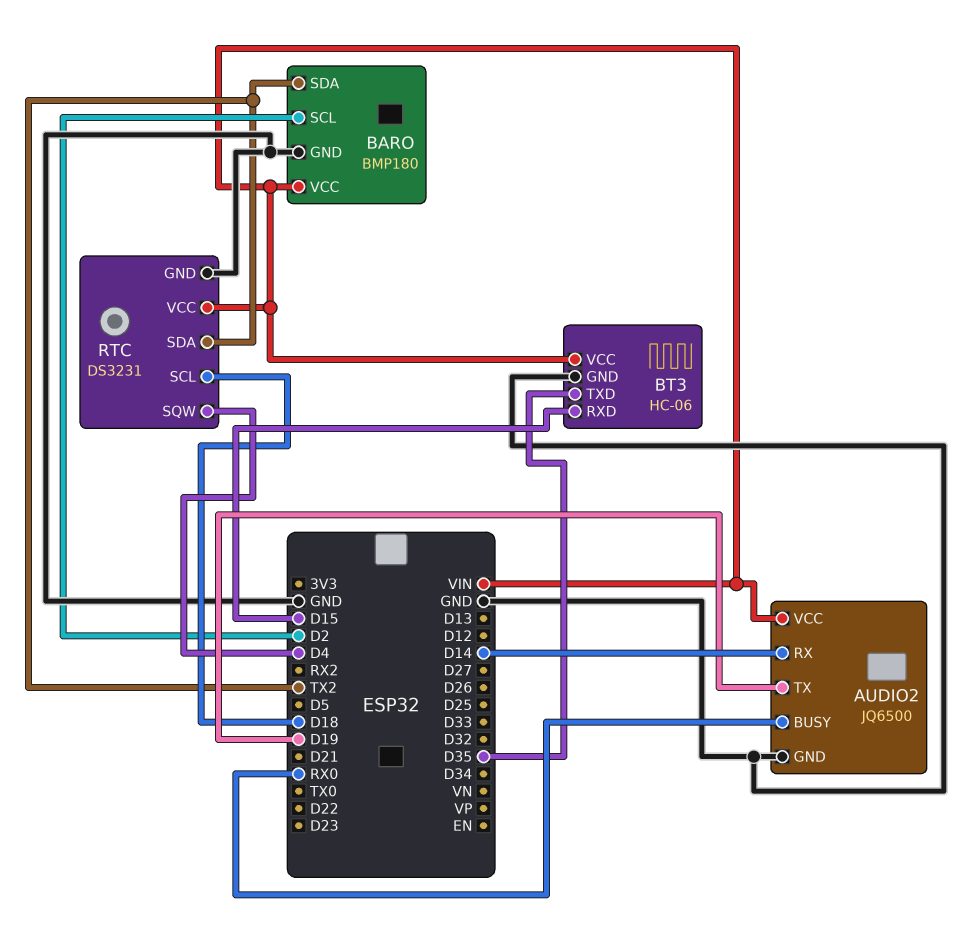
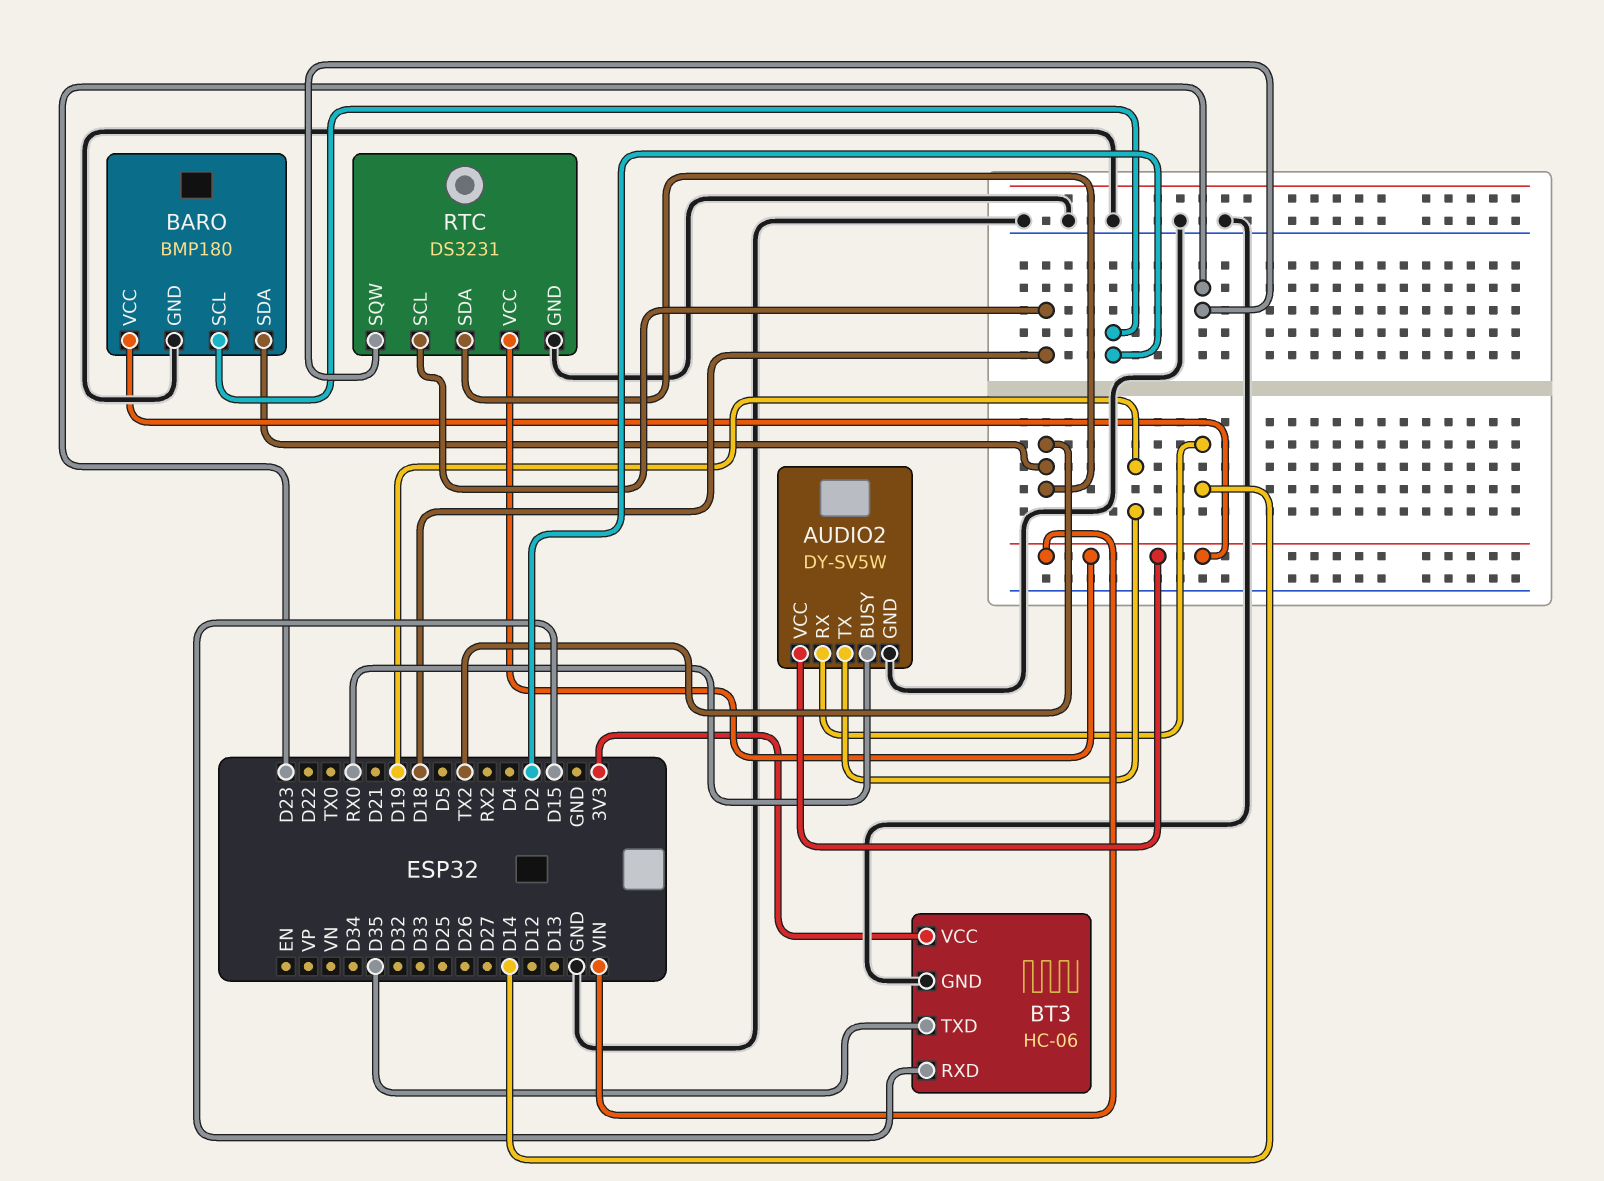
AUDIO2: JQ6500 -> DY-SV5W
BT3 pin VCC: VIN -> 3V3
RTC pin SQW: D4 -> D23

